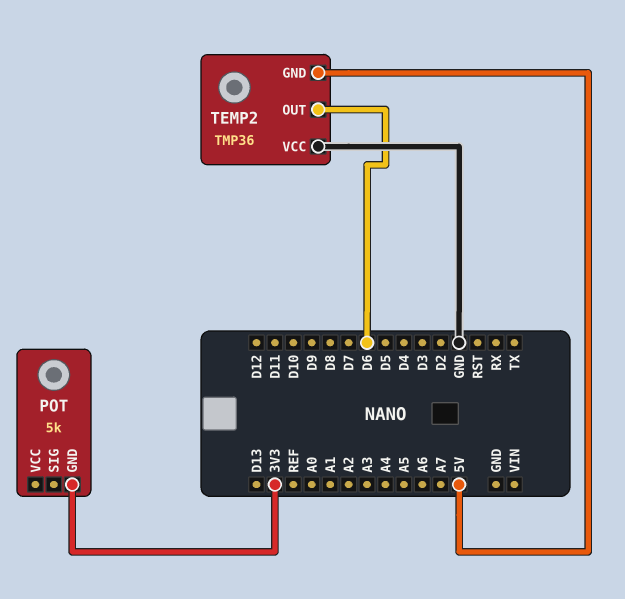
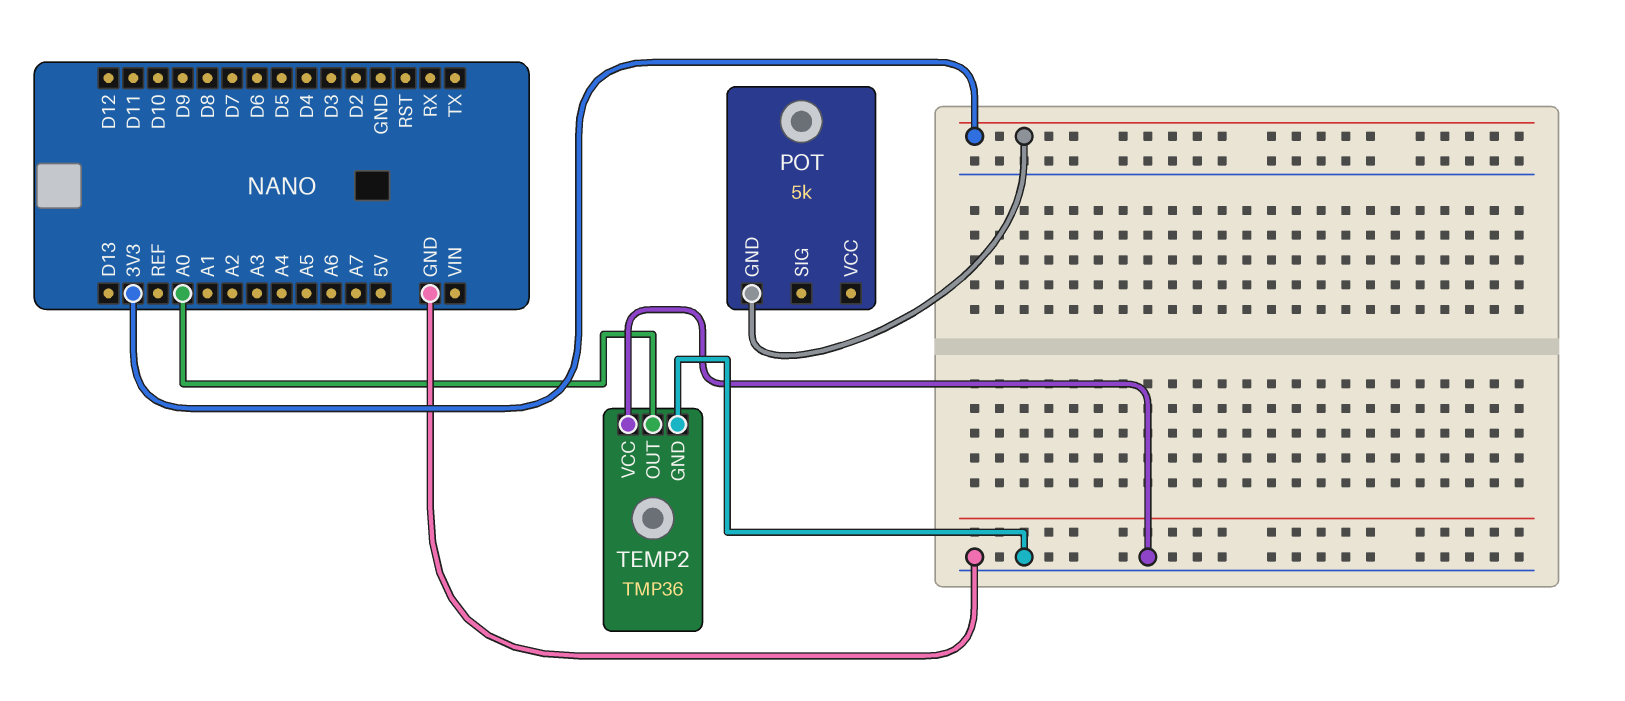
TEMP2 pin GND: 5V -> GND
TEMP2 pin OUT: D6 -> A0

